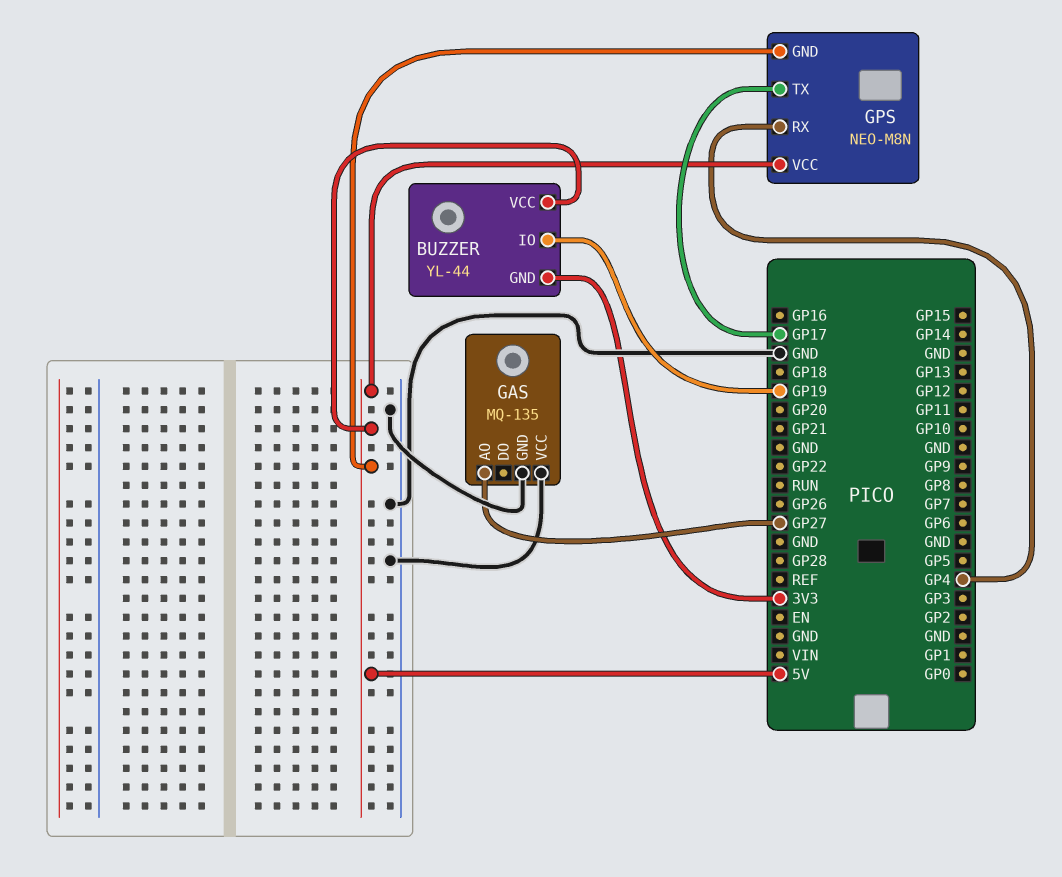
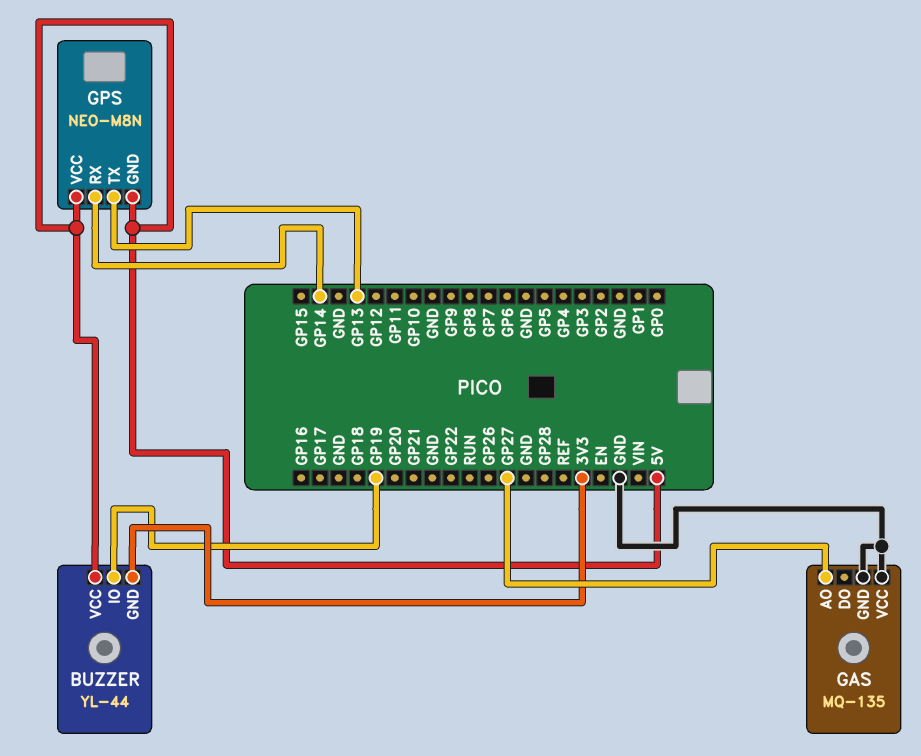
GPS pin RX: GP4 -> GP14
GPS pin TX: GP17 -> GP13

